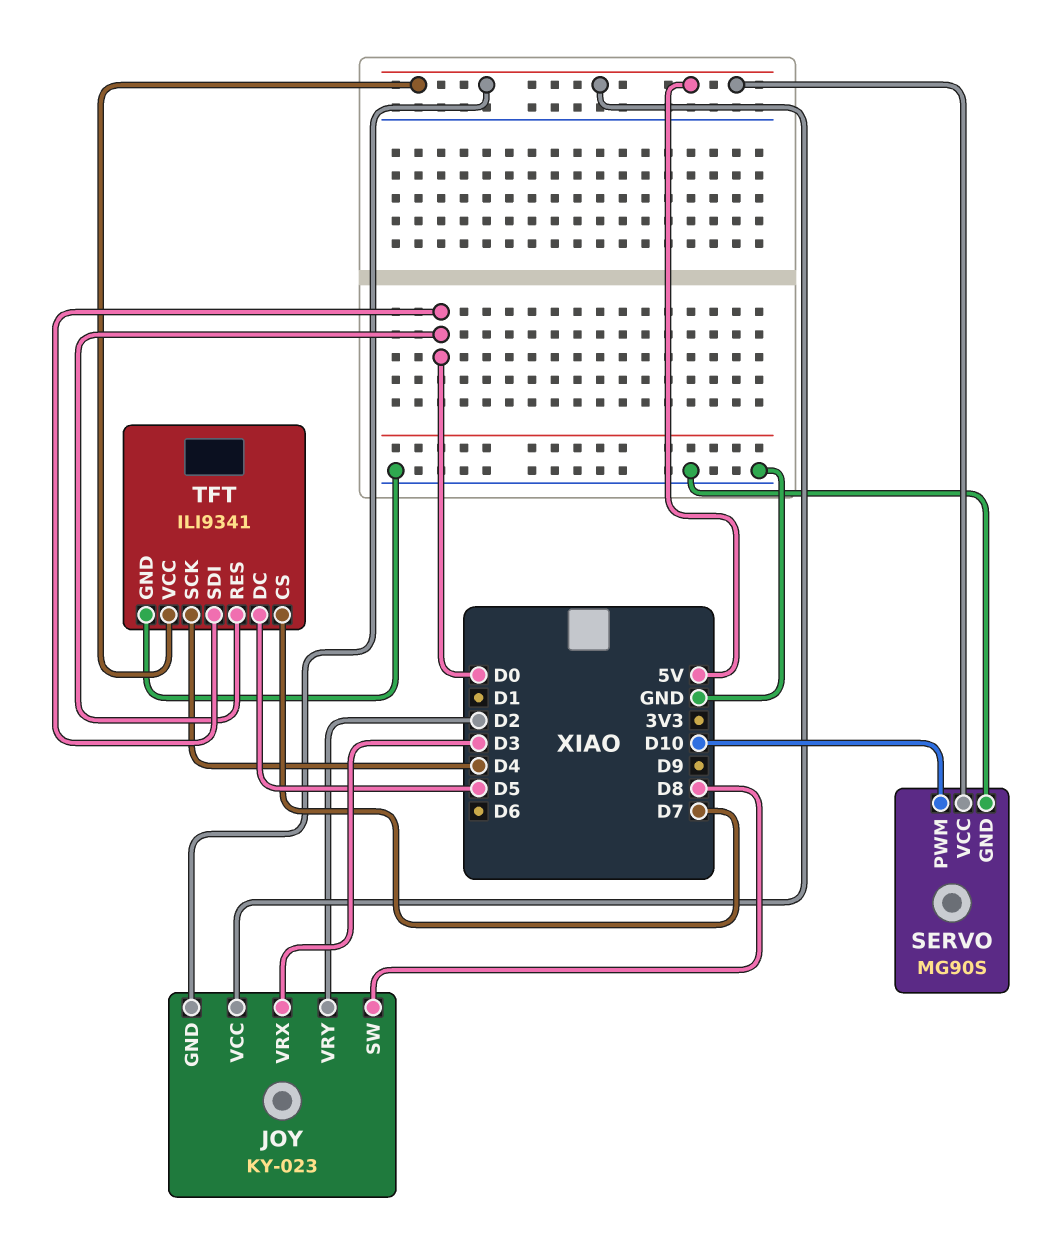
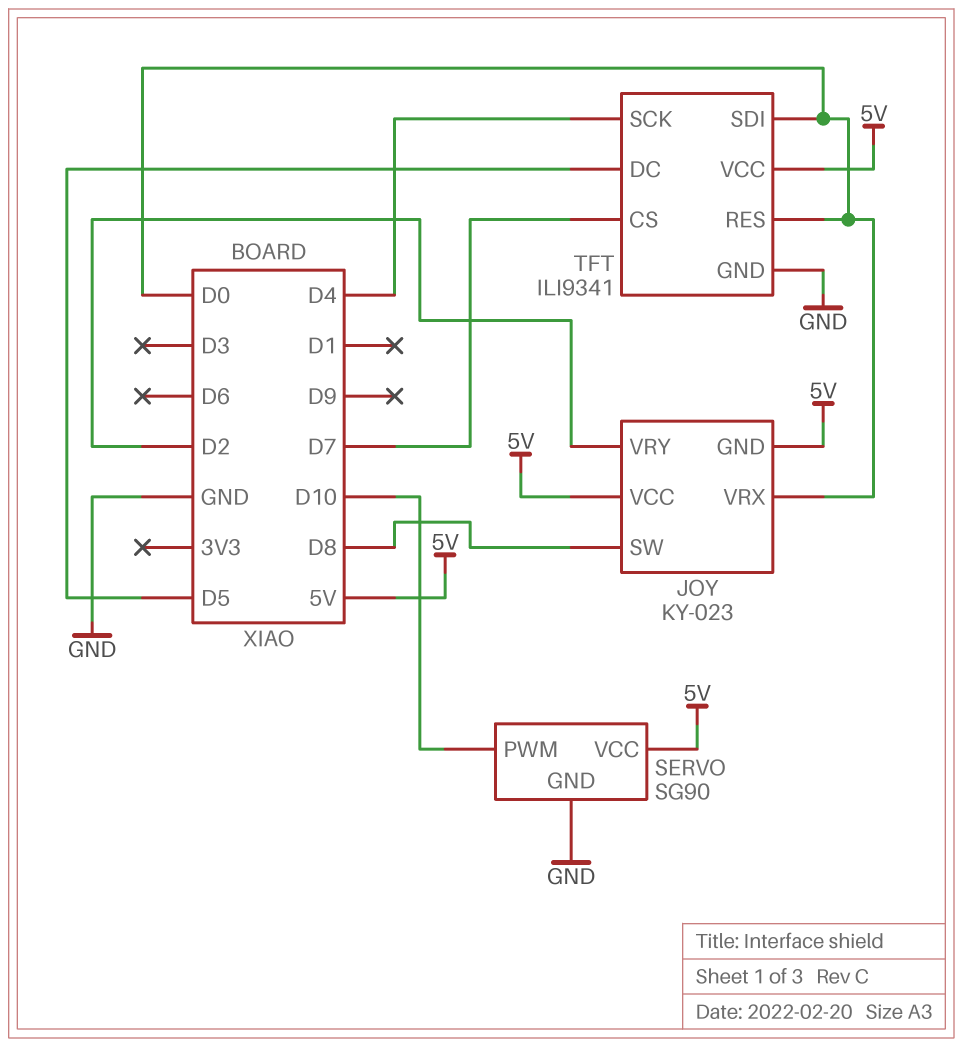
JOY pin VRX: D3 -> D0
SERVO: MG90S -> SG90

